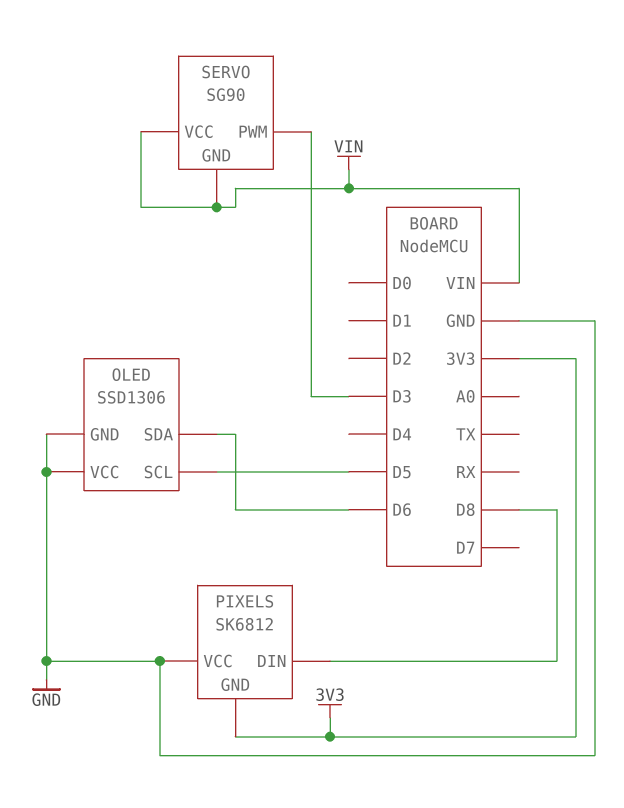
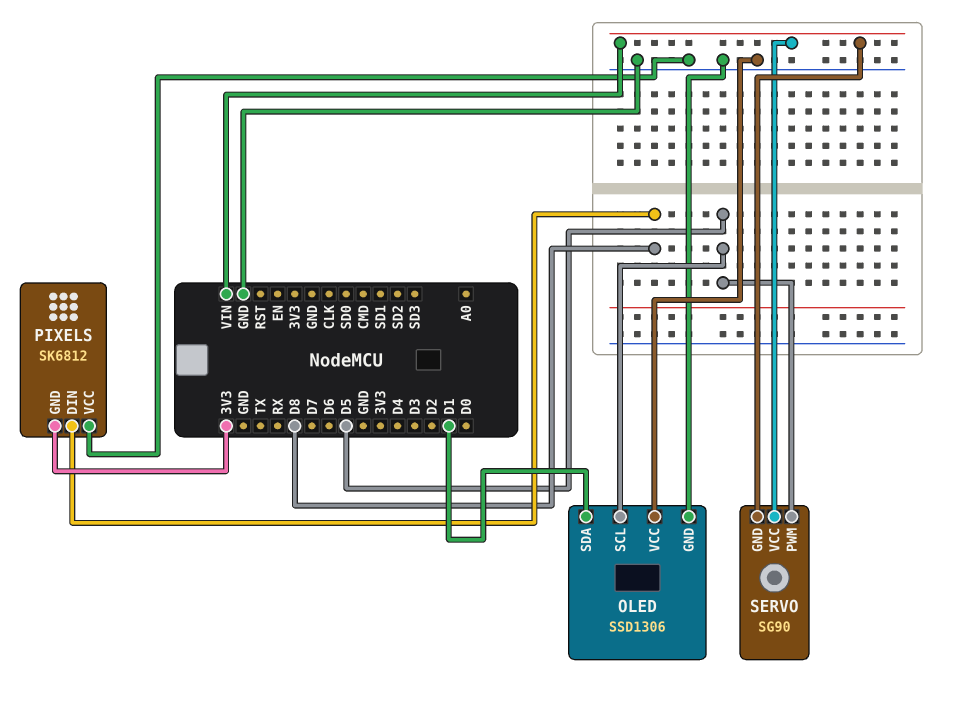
OLED pin SDA: D6 -> D1
SERVO pin PWM: D3 -> D5

